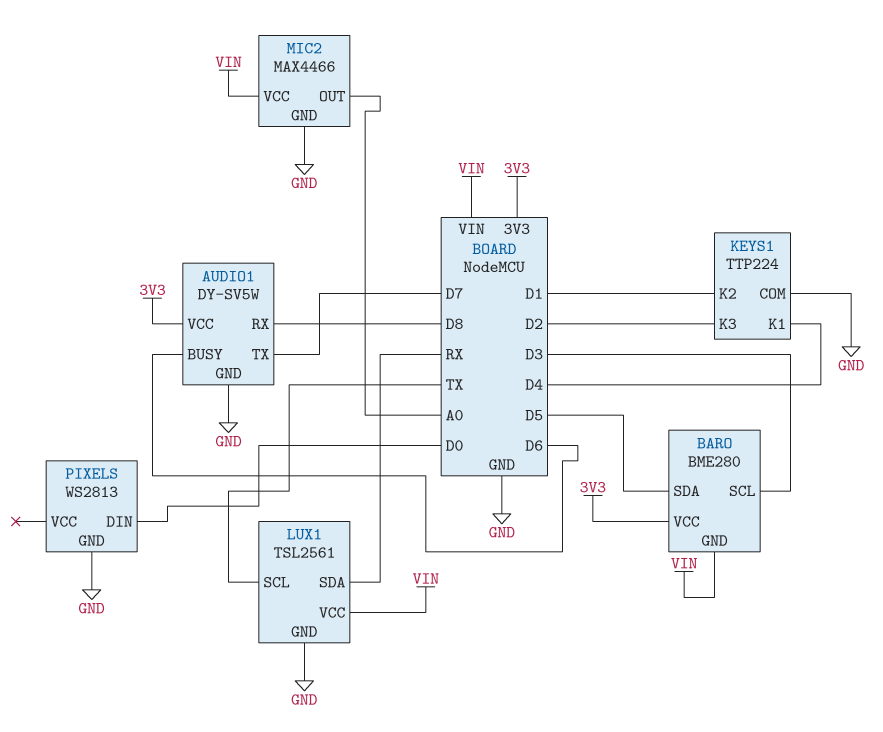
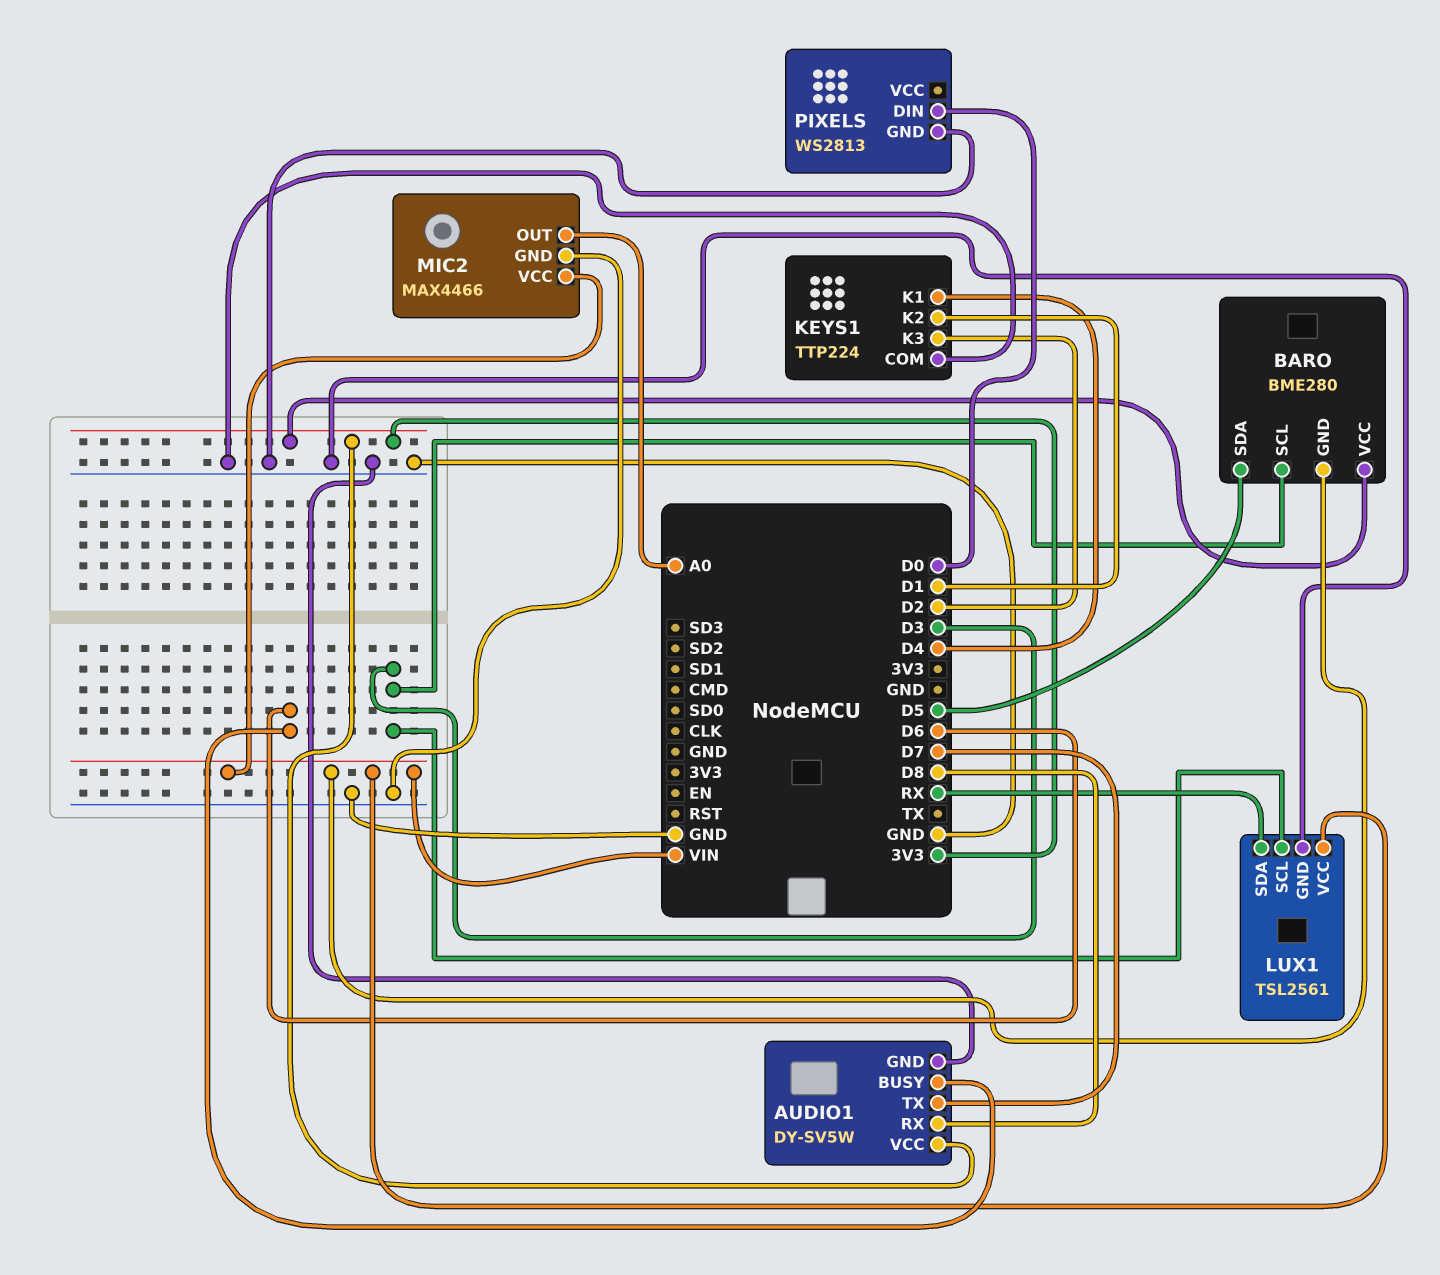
LUX1 pin SCL: TX -> D3

